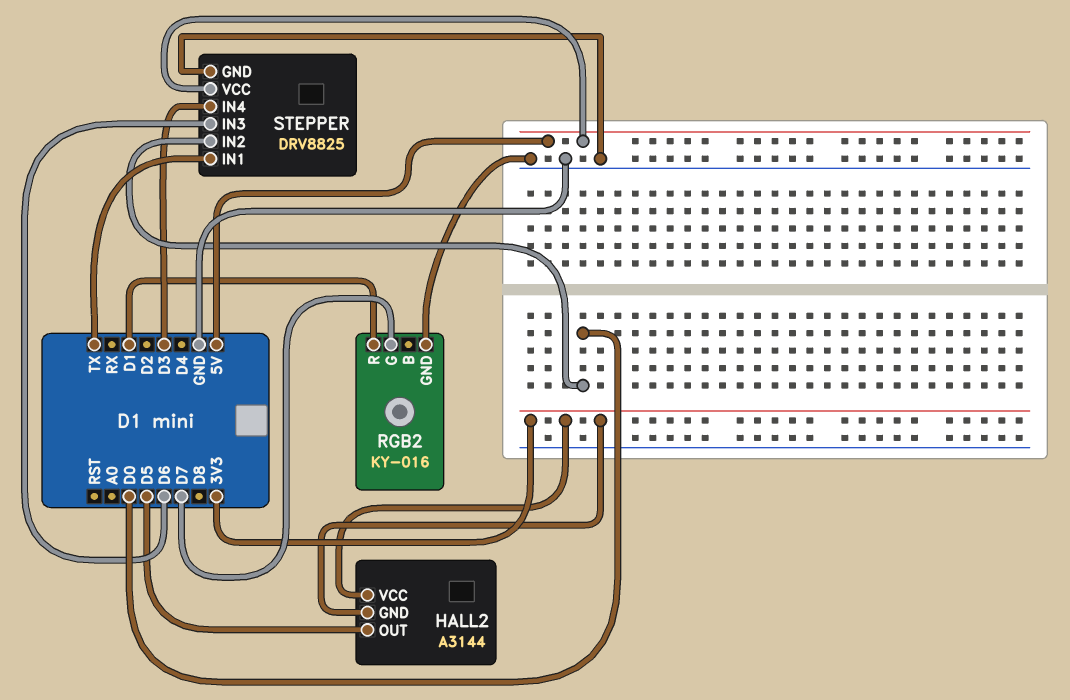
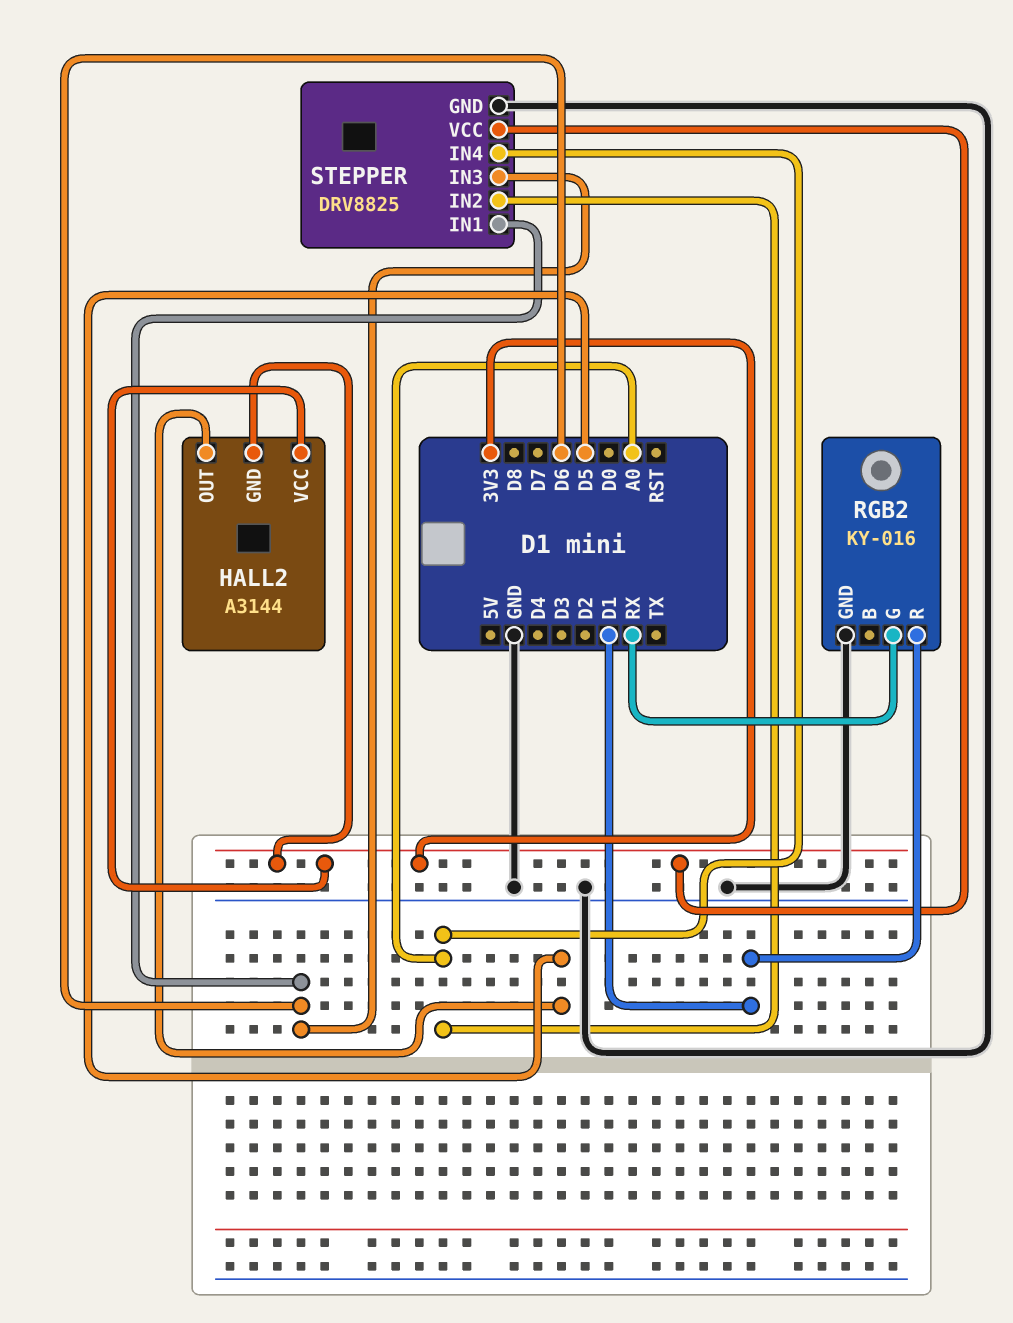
RGB2 pin G: D7 -> RX
STEPPER pin IN1: TX -> D6
STEPPER pin IN2: D0 -> A0
STEPPER pin IN4: D3 -> A0
STEPPER pin VCC: 5V -> 3V3

